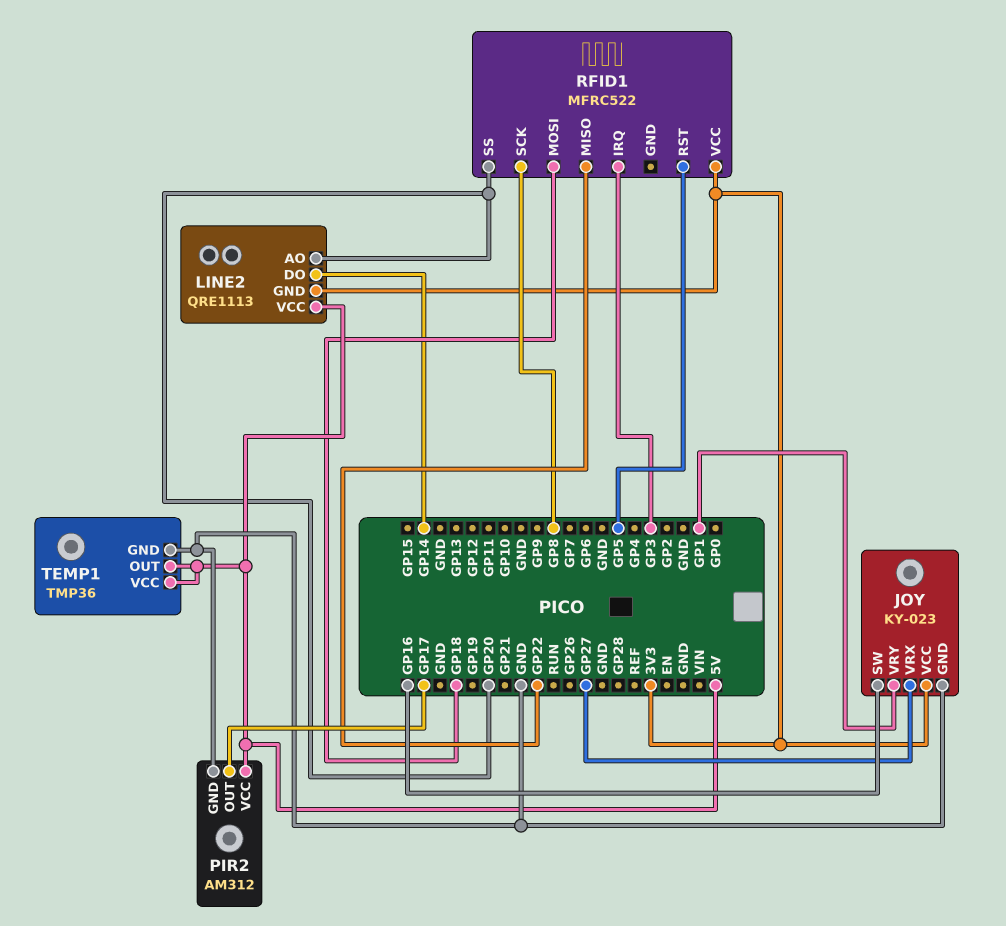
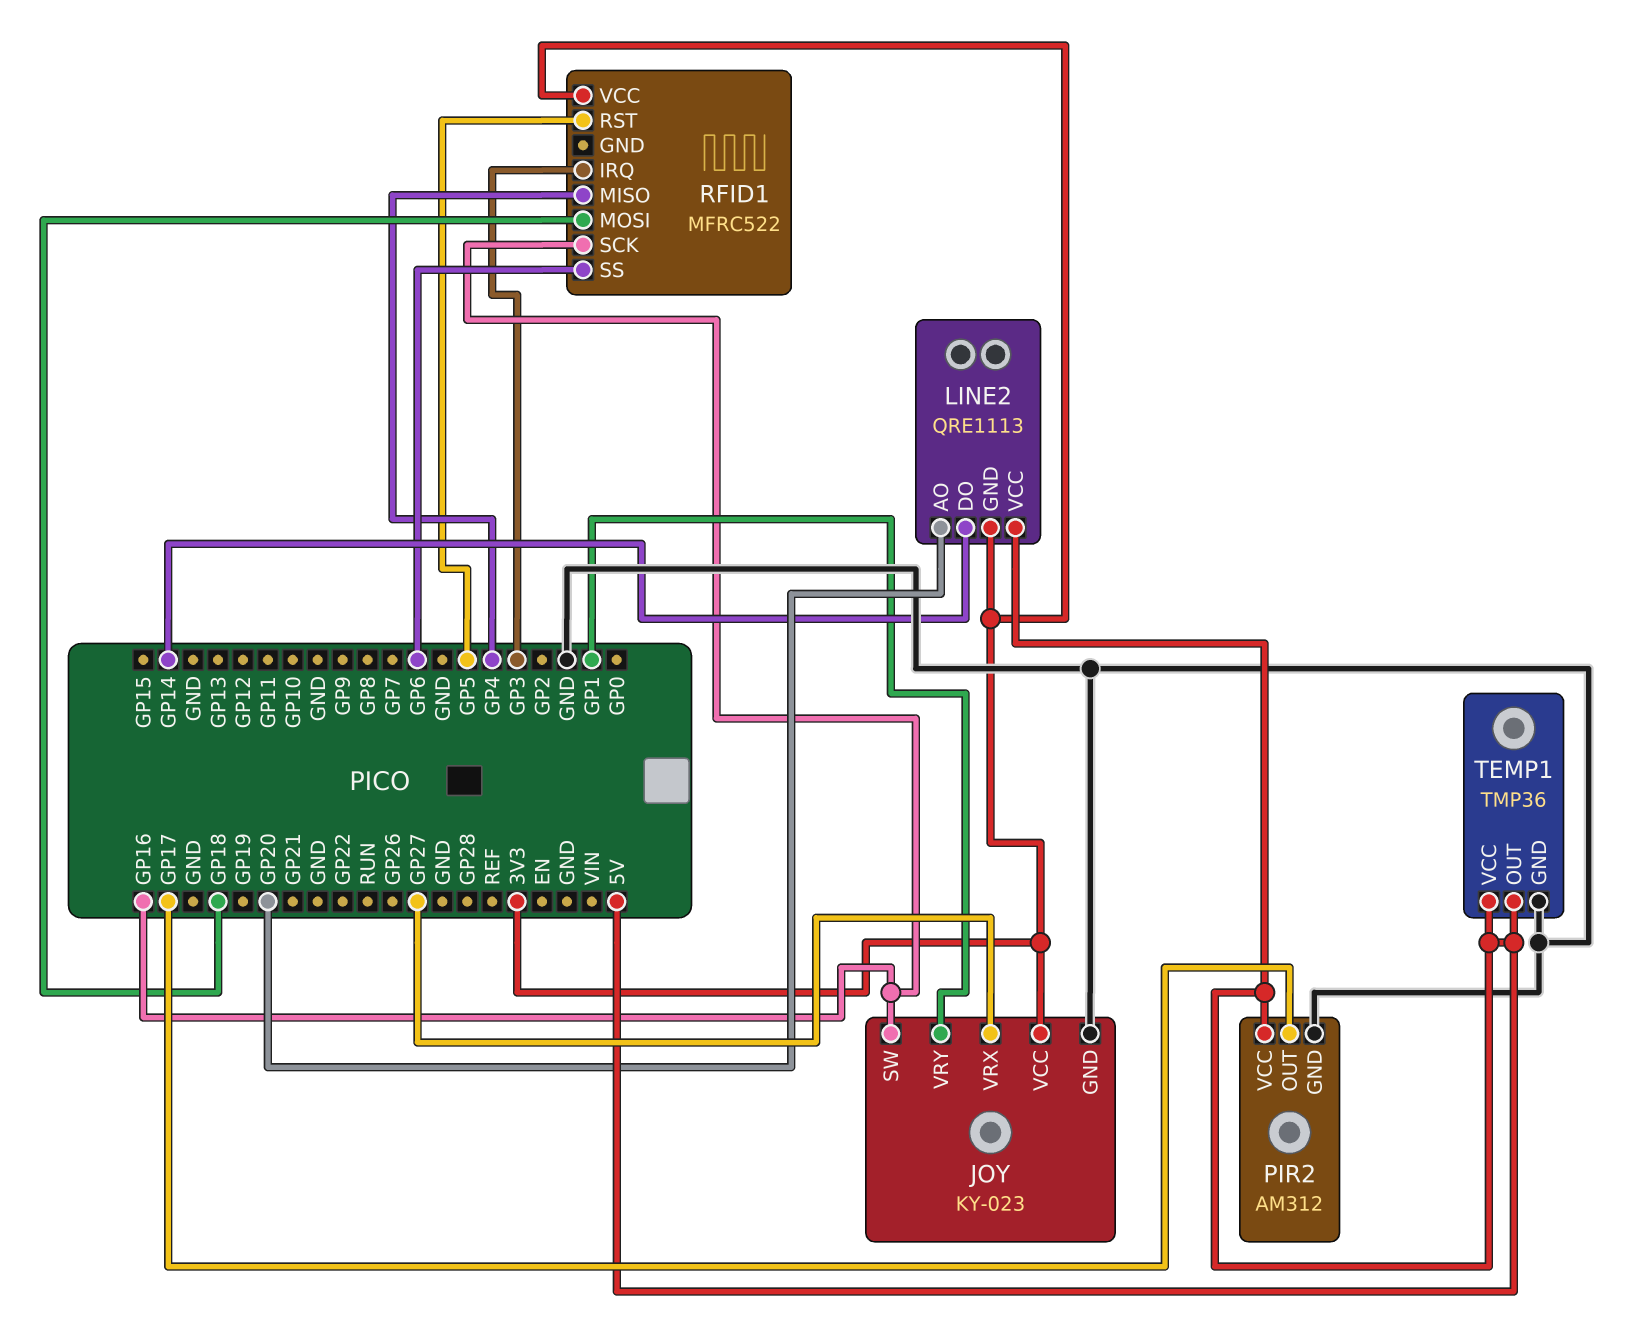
RFID1 pin MISO: GP22 -> GP4
RFID1 pin SCK: GP8 -> GP16
RFID1 pin SS: GP20 -> GP6

